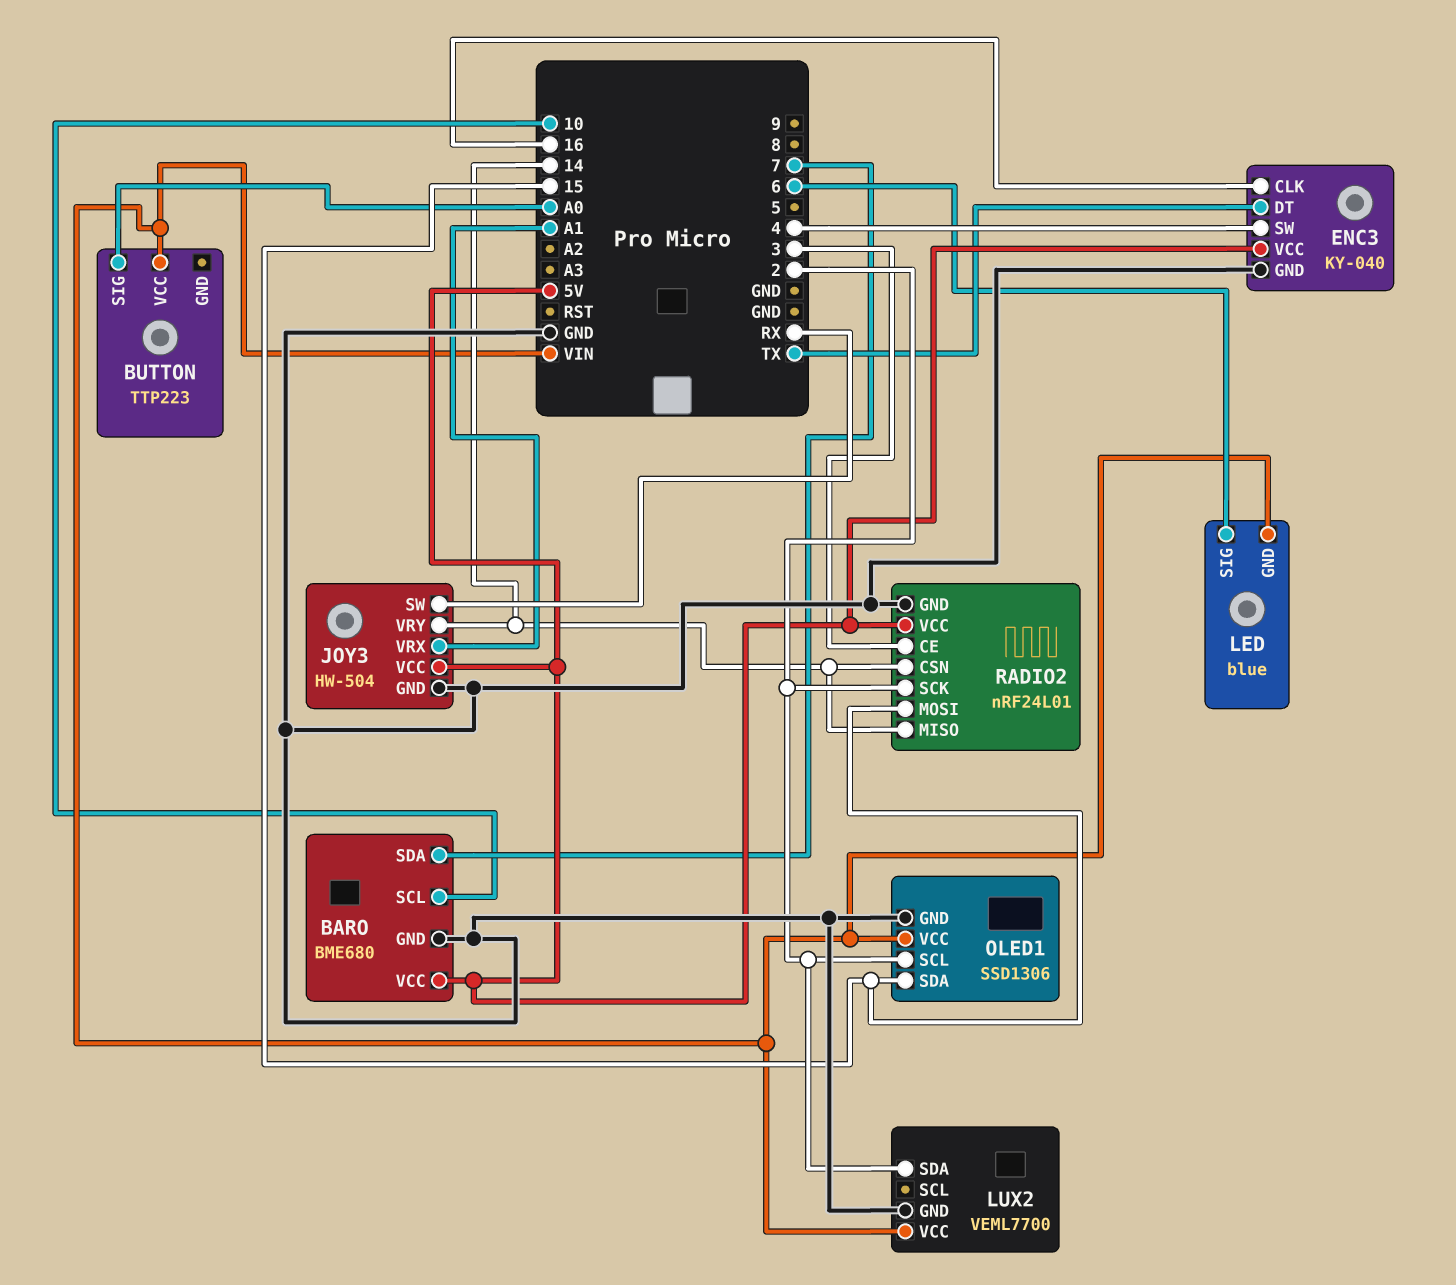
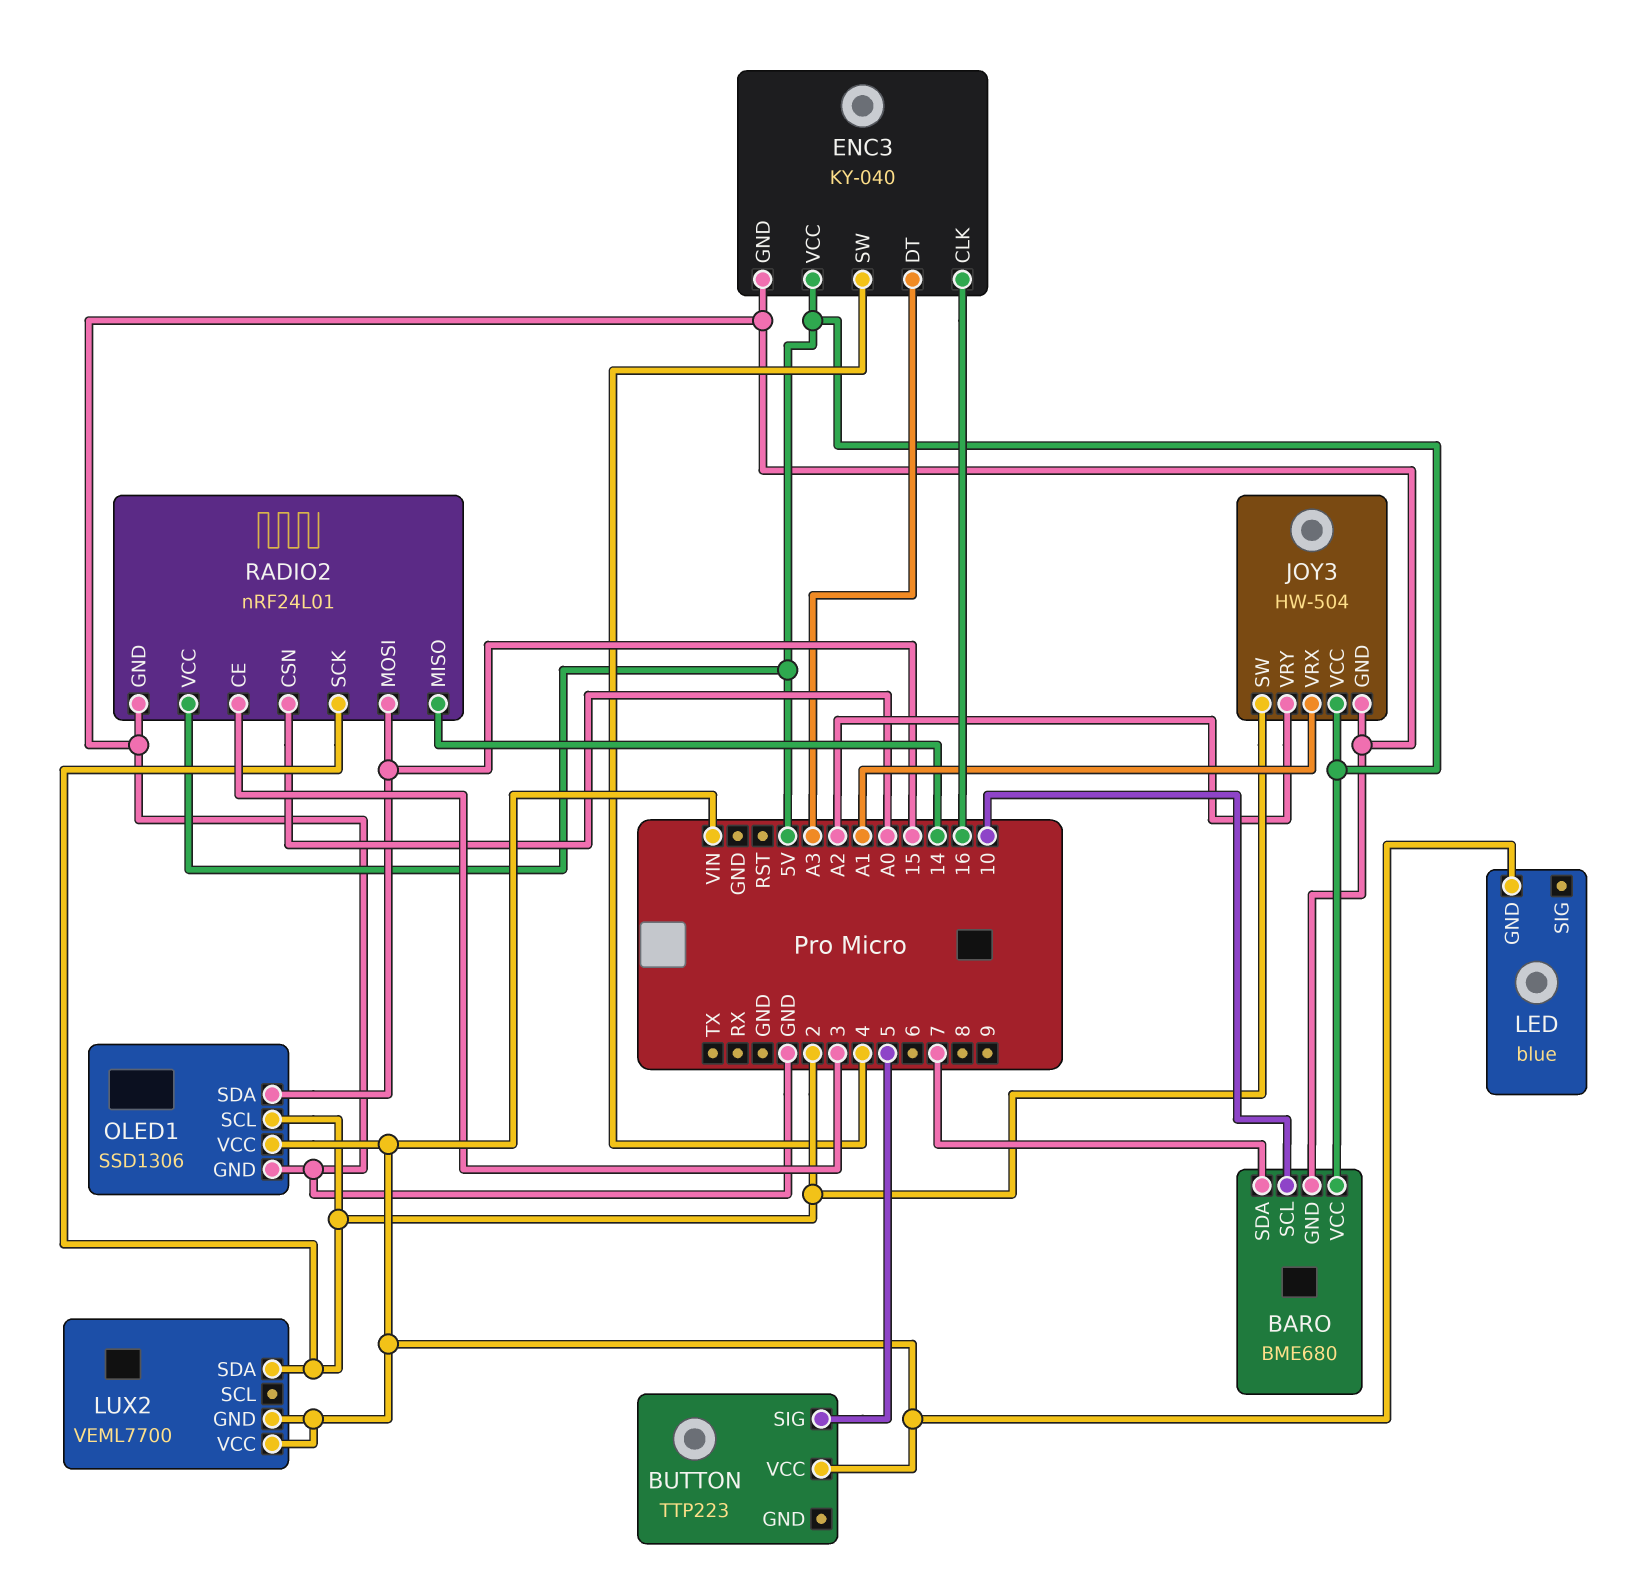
BUTTON pin SIG: A0 -> 5
ENC3 pin DT: TX -> A3
JOY3 pin SW: RX -> 2
JOY3 pin VRY: 14 -> A2
LED pin SIG: 6 -> none
LUX2 pin GND: GND -> VIN
RADIO2 pin CSN: 14 -> A0

